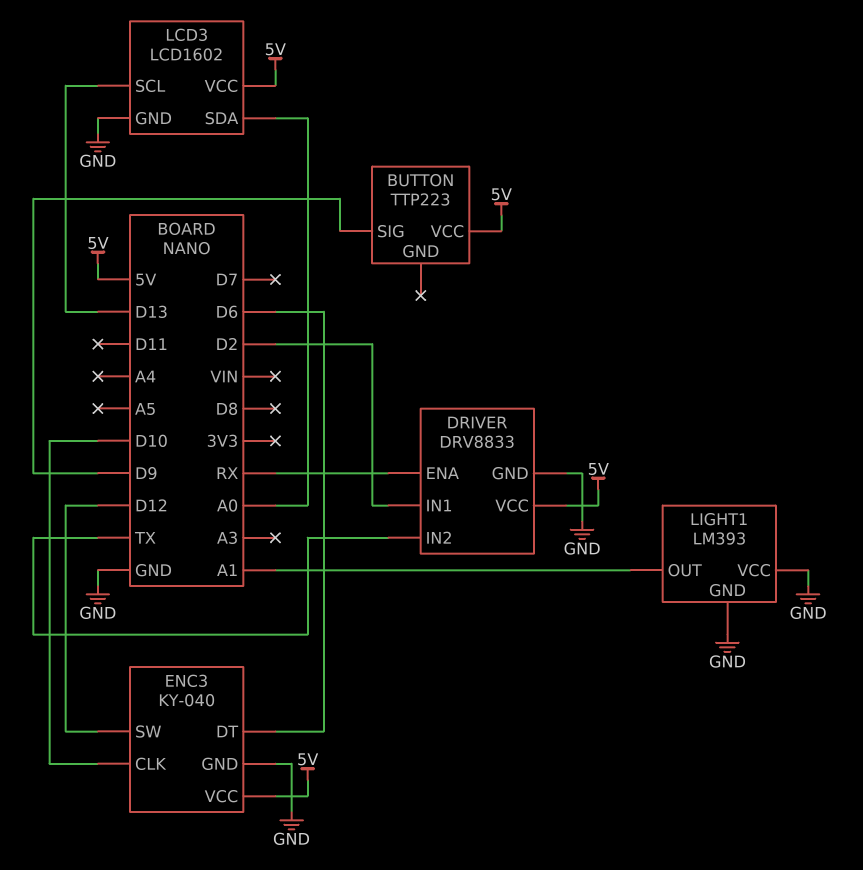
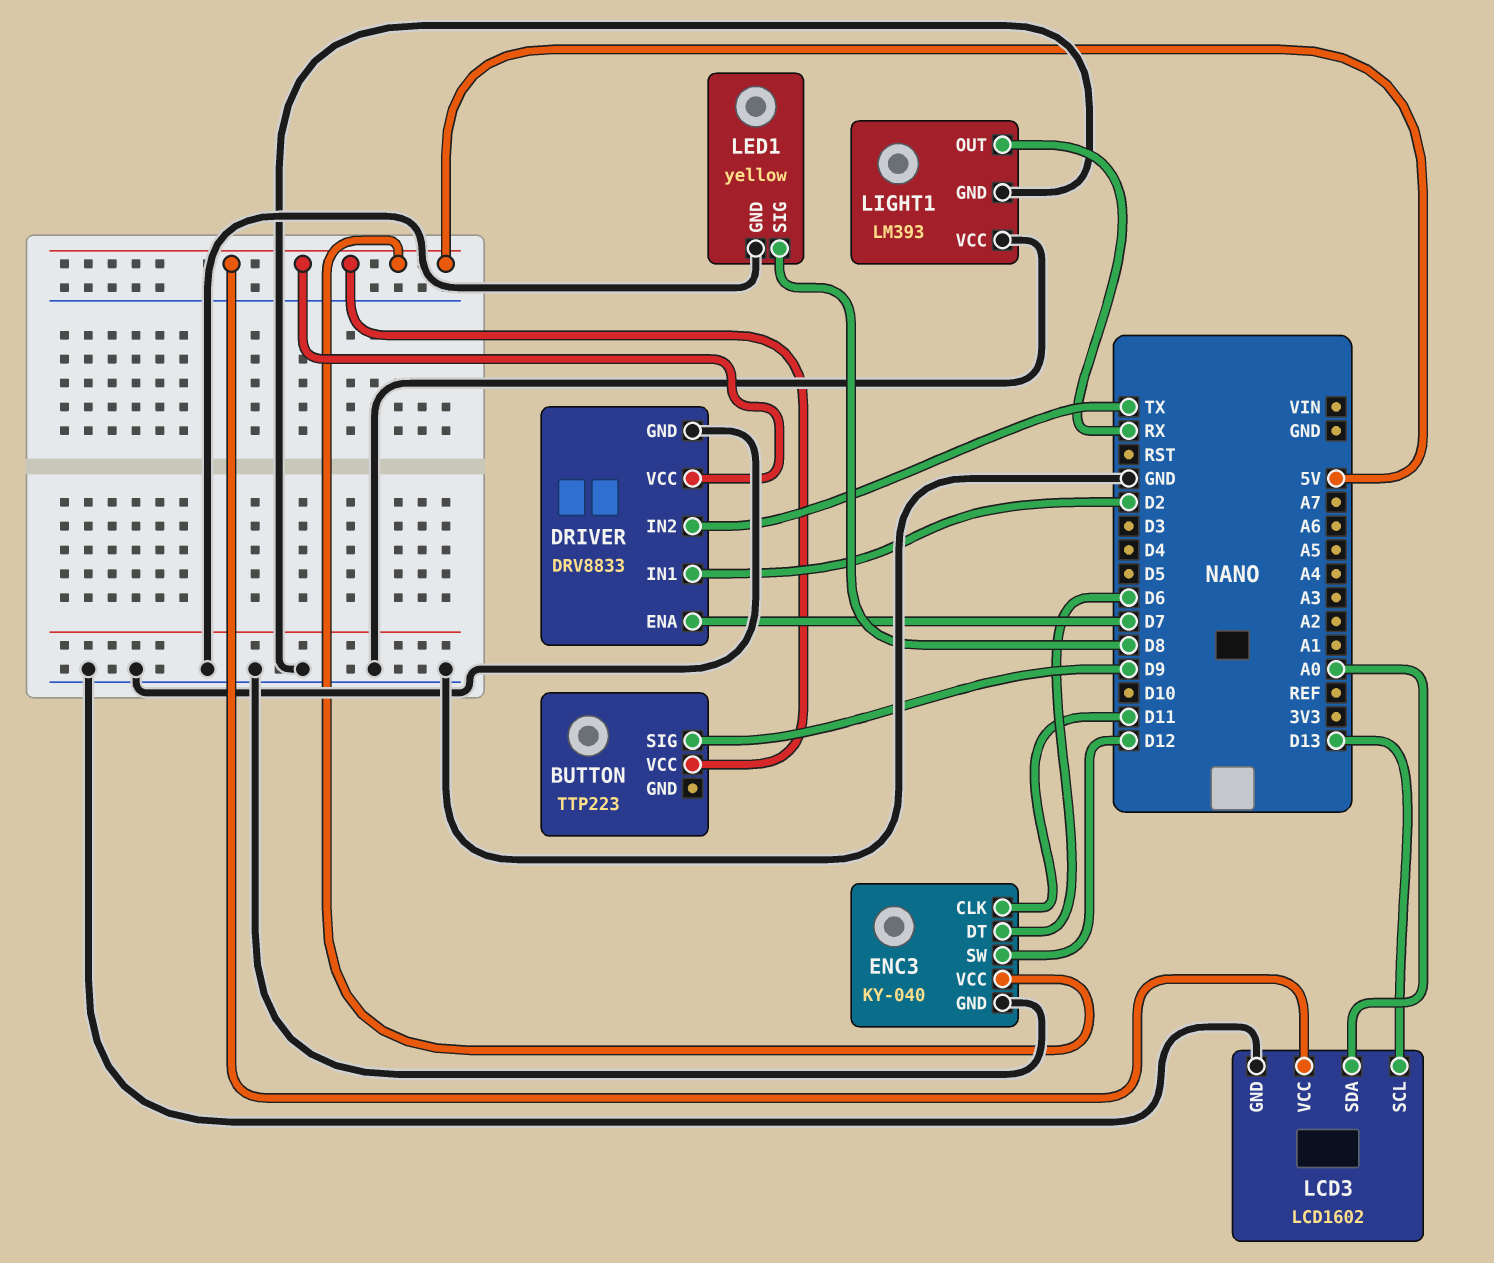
DRIVER pin ENA: RX -> D7
ENC3 pin CLK: D10 -> D11
LED1: none -> yellow
LED1 pin GND: none -> GND
LED1 pin SIG: none -> D8
LIGHT1 pin OUT: A1 -> RX

